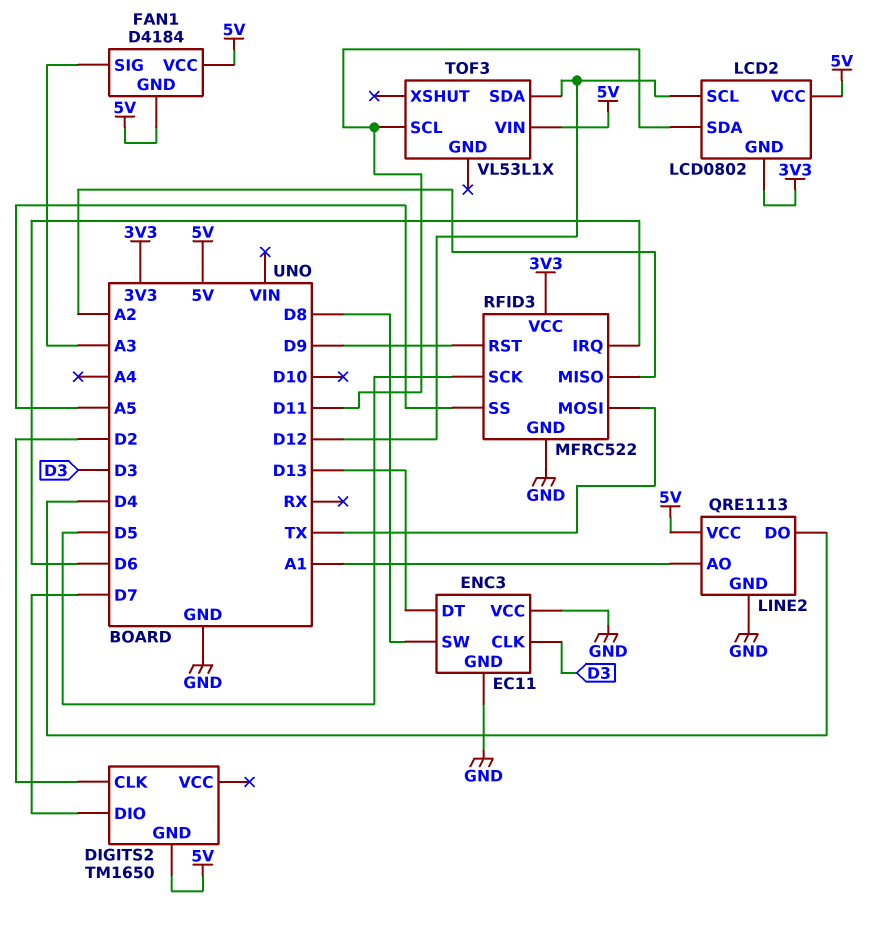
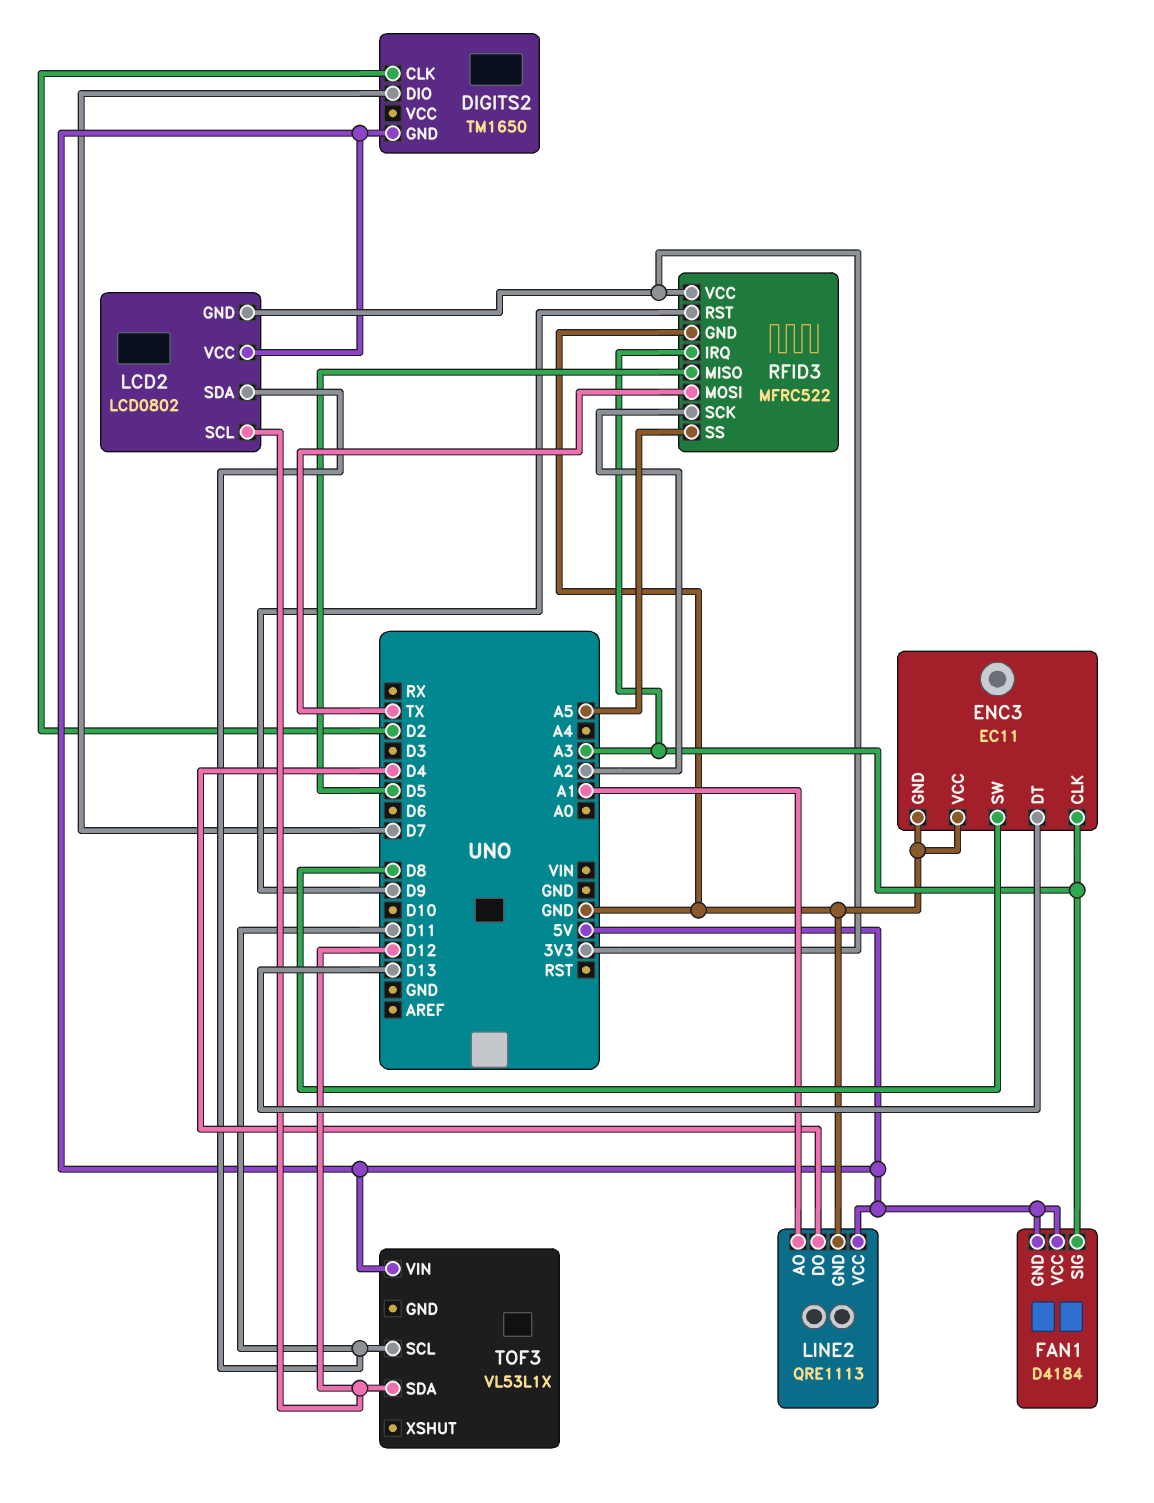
ENC3 pin CLK: D3 -> A3
RFID3 pin IRQ: D6 -> A3
RFID3 pin MISO: A2 -> D5
RFID3 pin SCK: D5 -> A2

